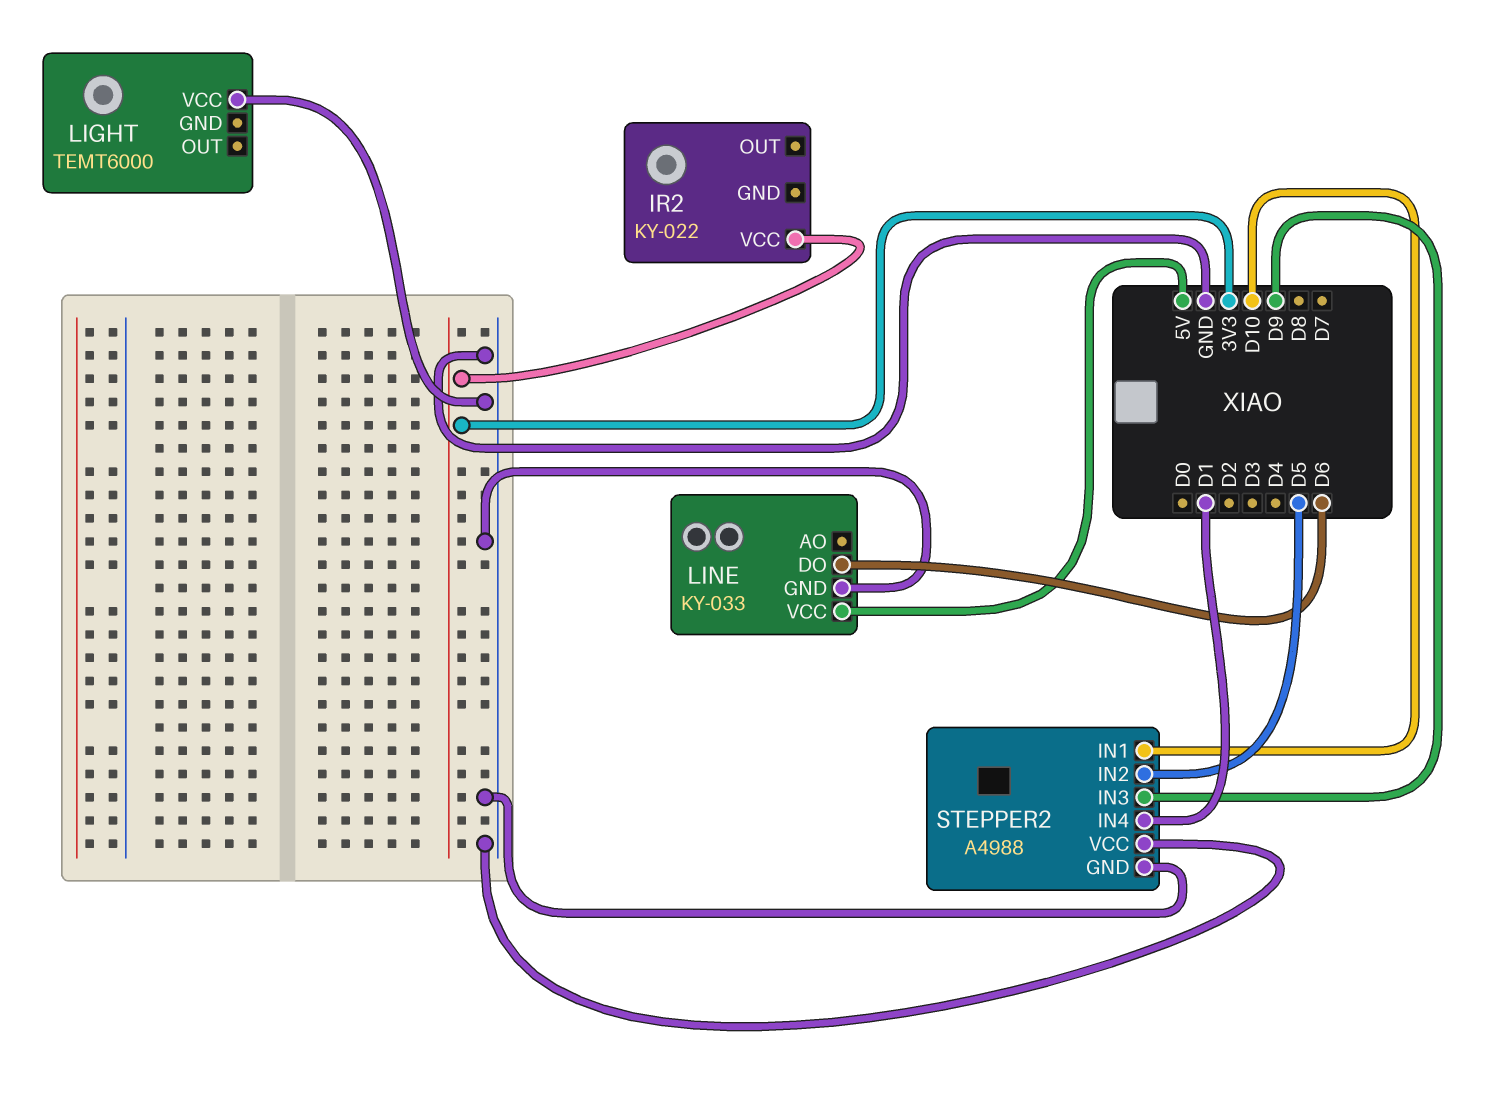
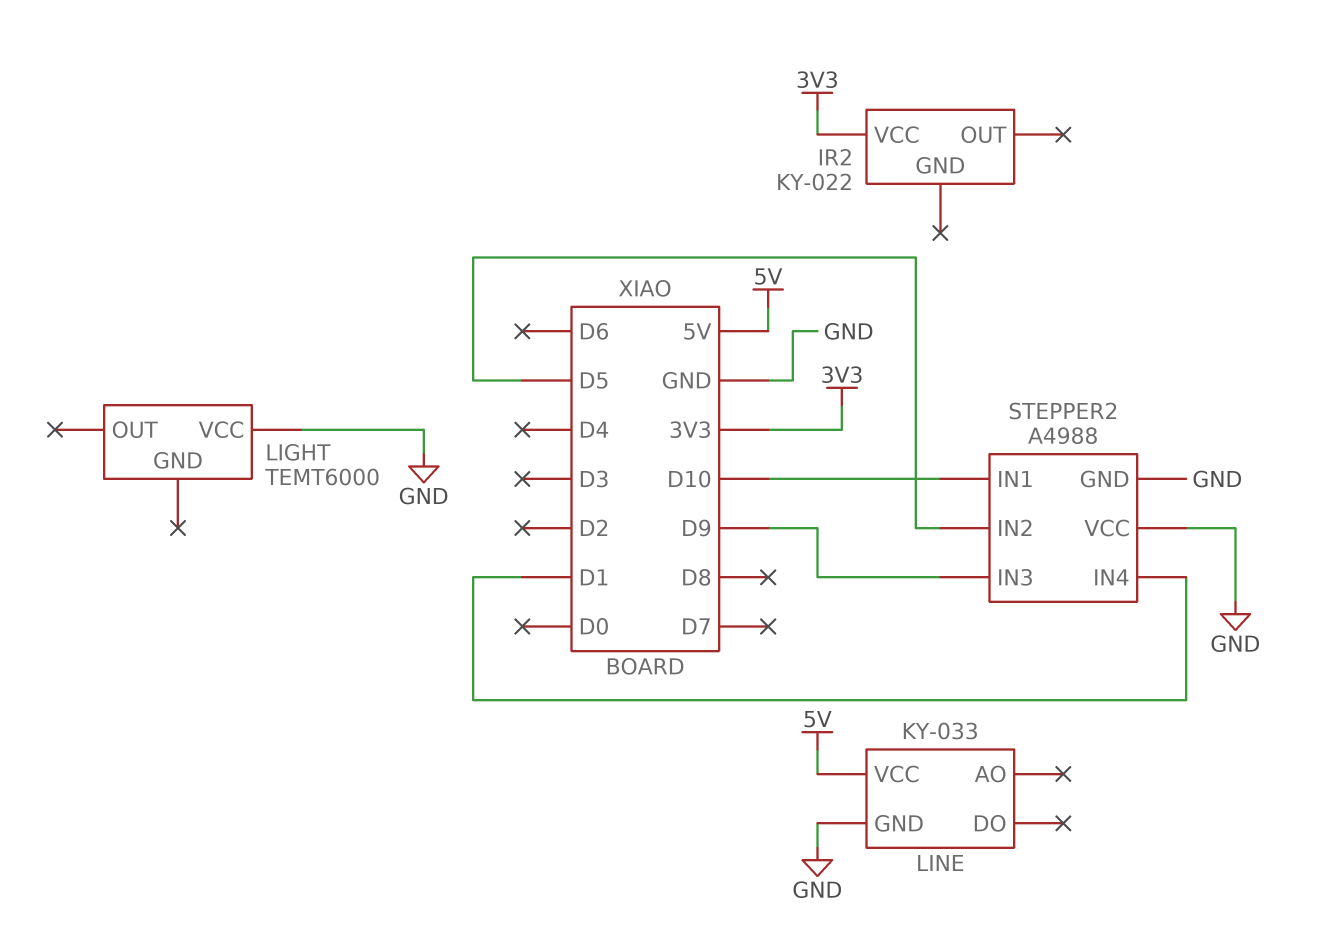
LINE pin DO: D6 -> none

